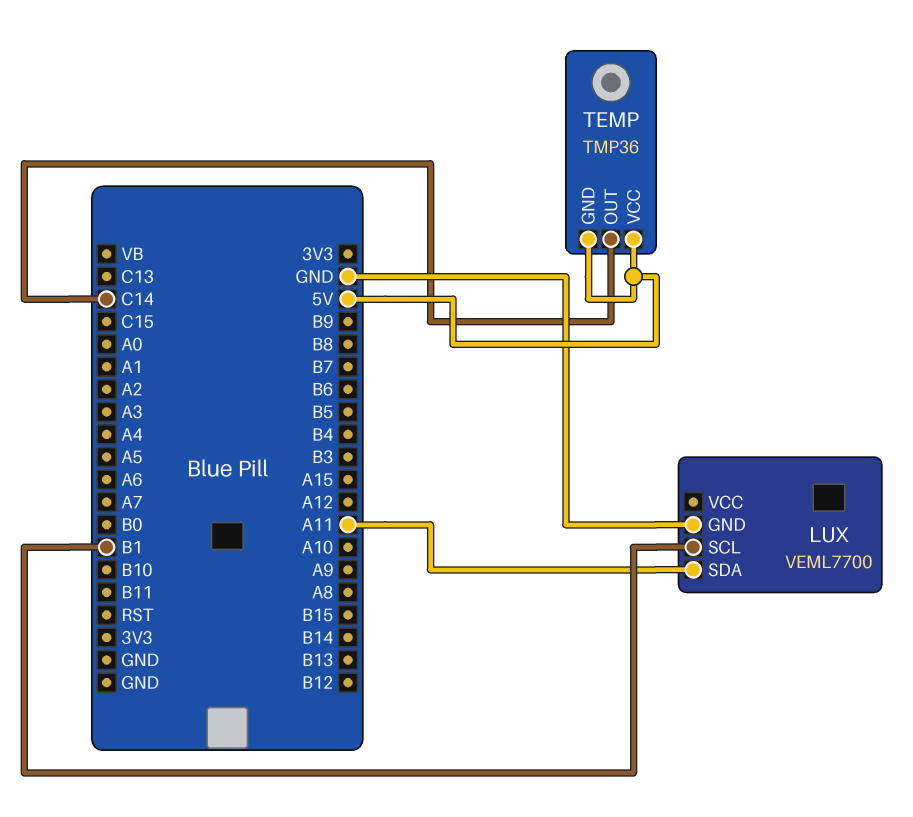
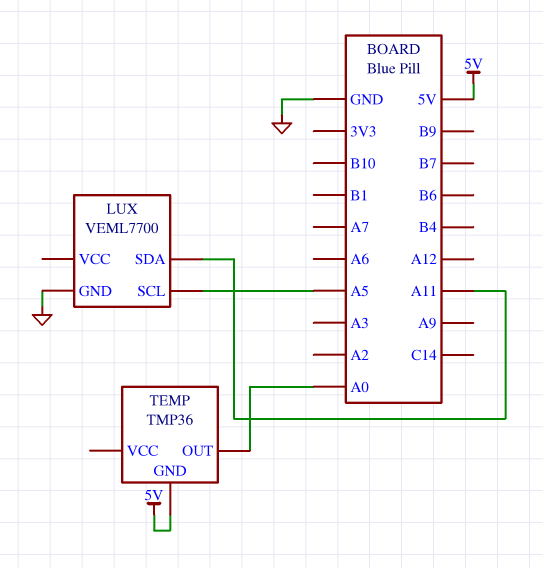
LUX pin SCL: B1 -> A5
TEMP pin OUT: C14 -> A0
TEMP pin VCC: 5V -> none

